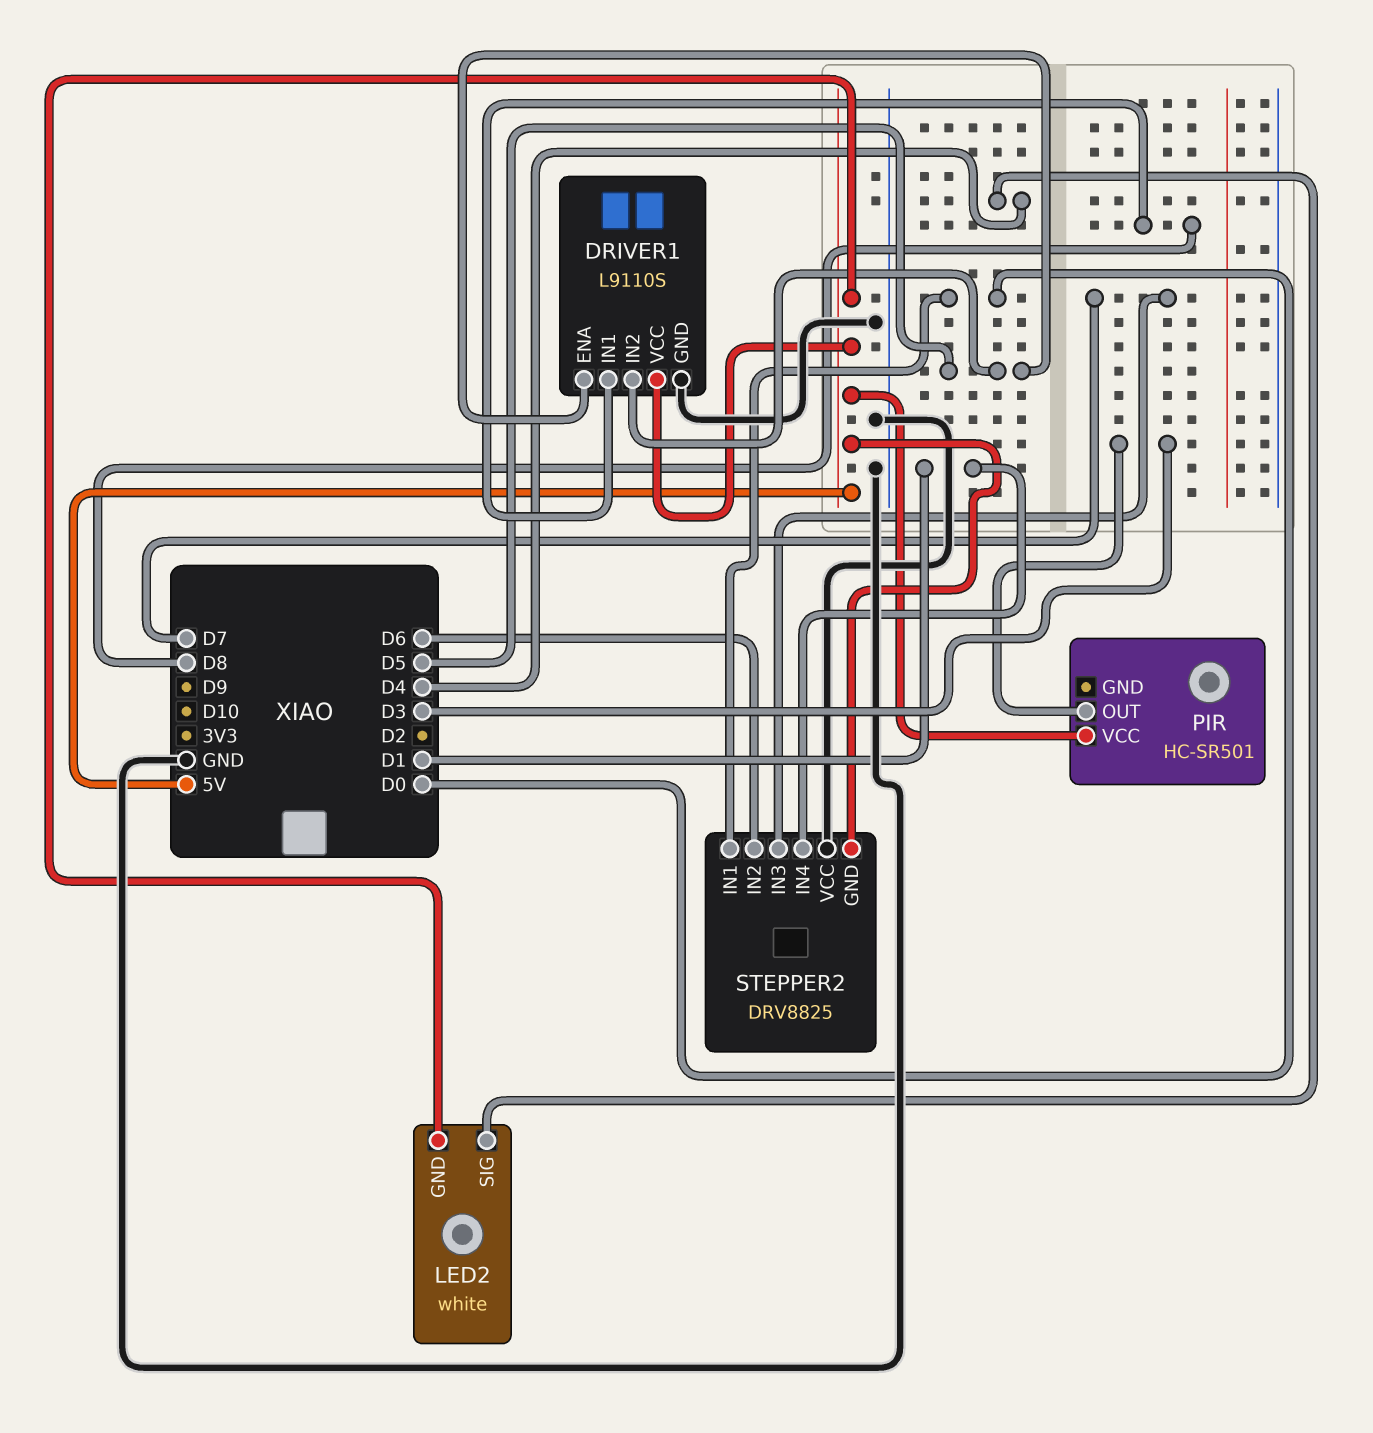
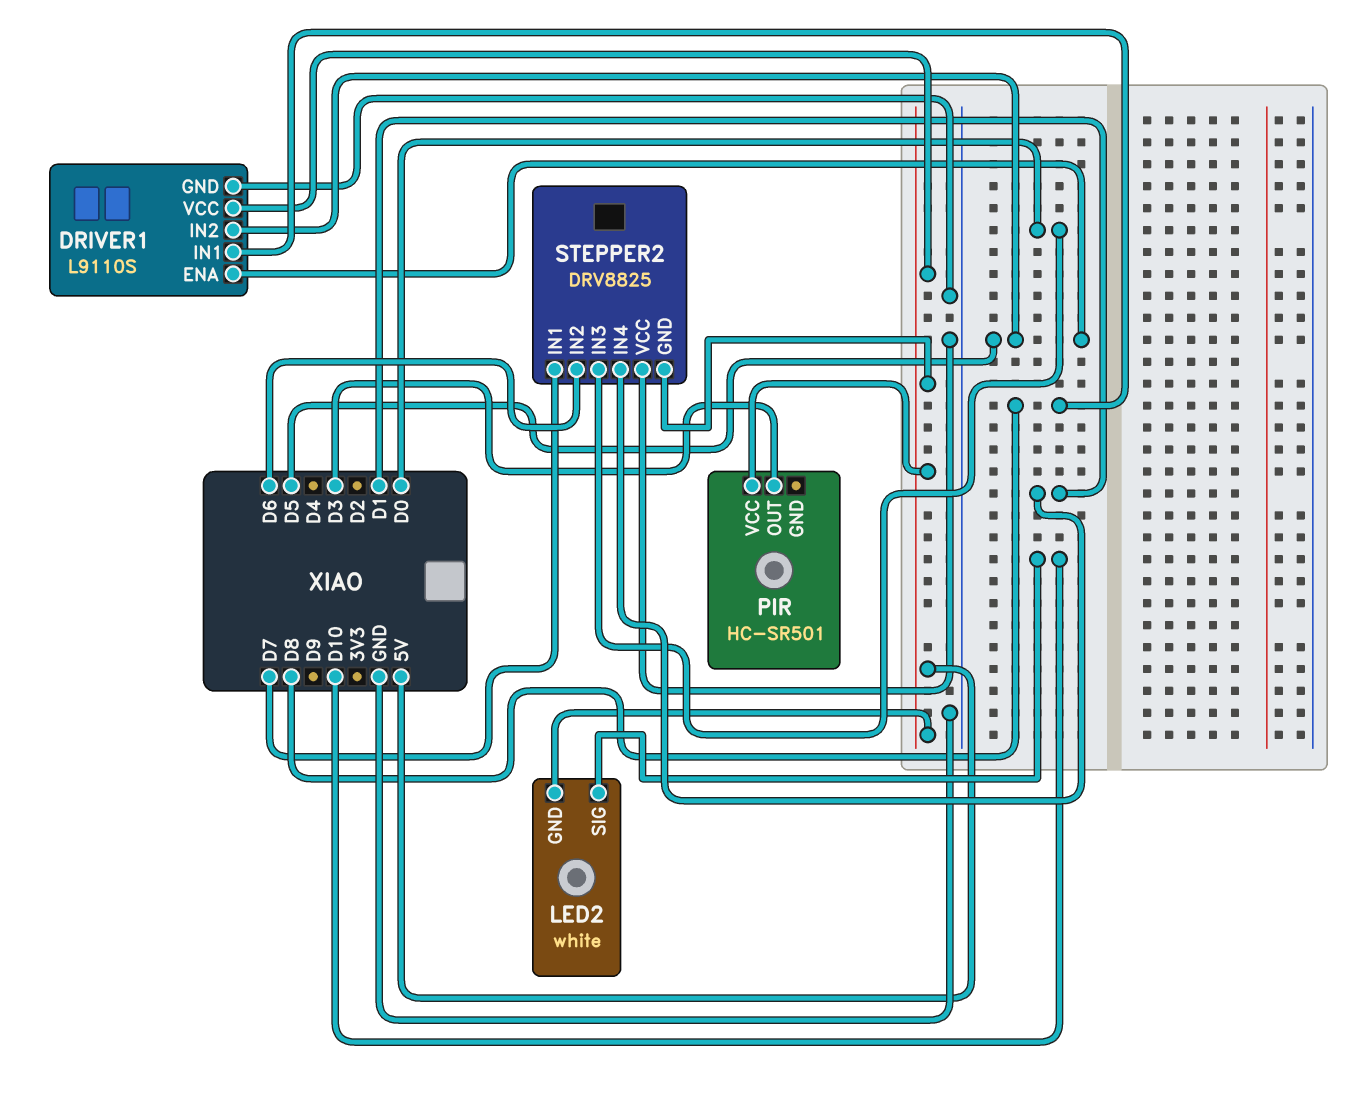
LED2 pin SIG: D4 -> D10
STEPPER2 pin IN1: D0 -> D7
STEPPER2 pin IN3: D7 -> D0

